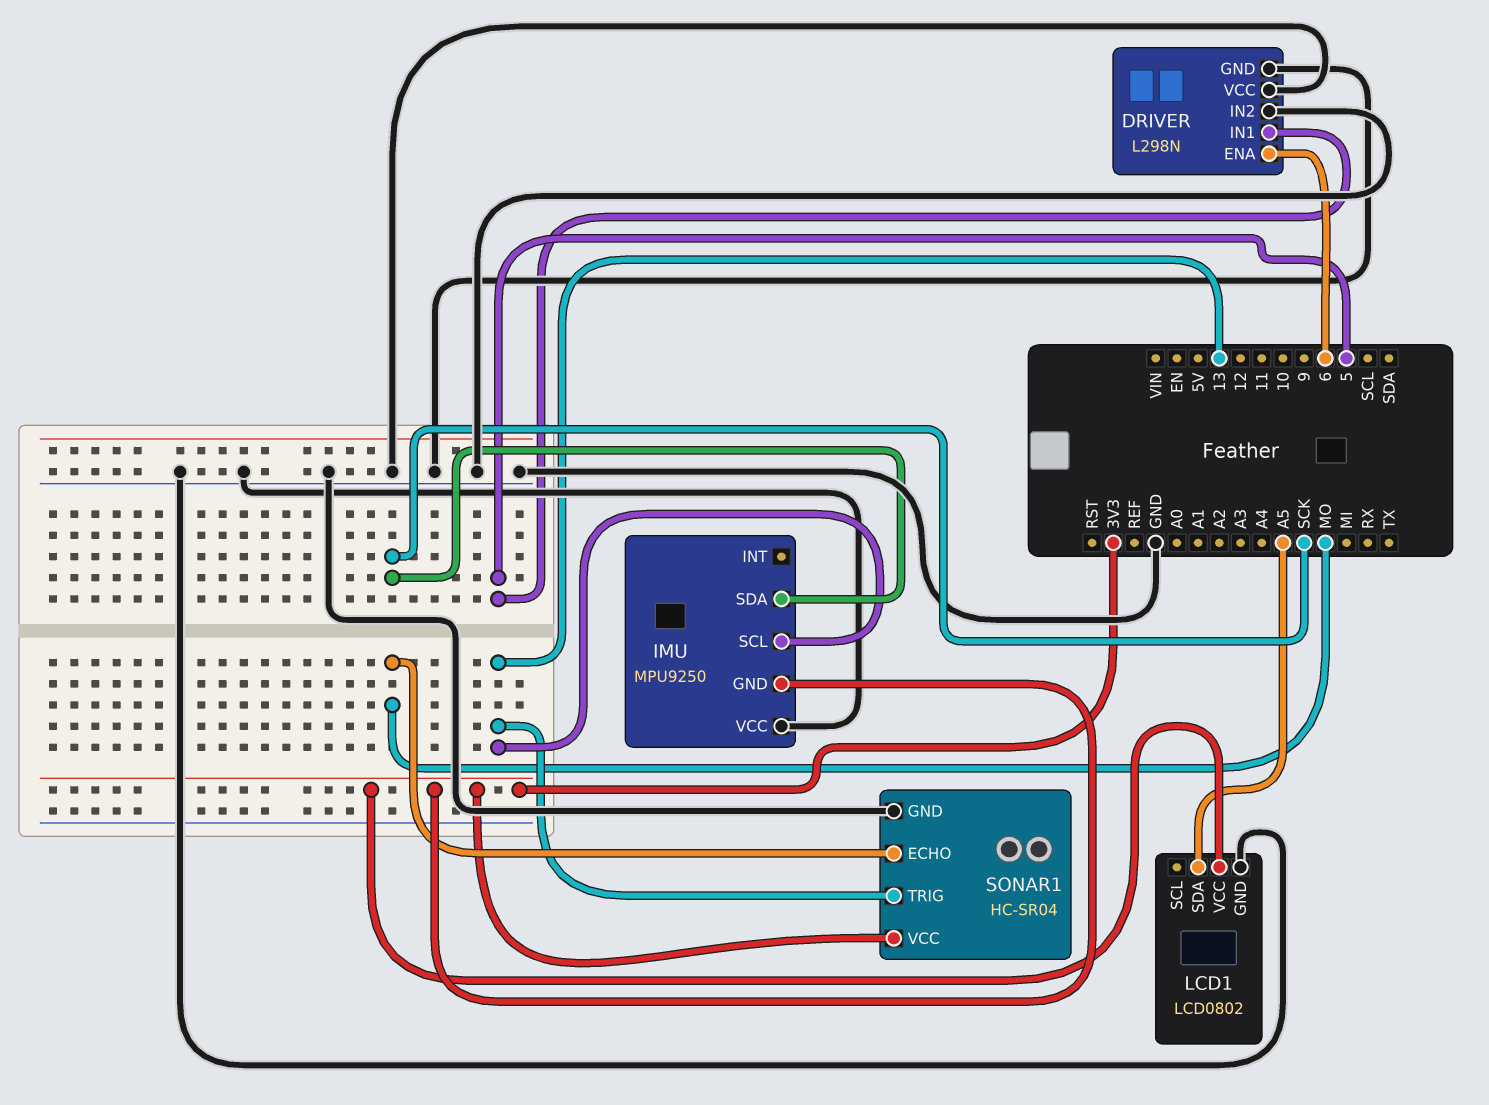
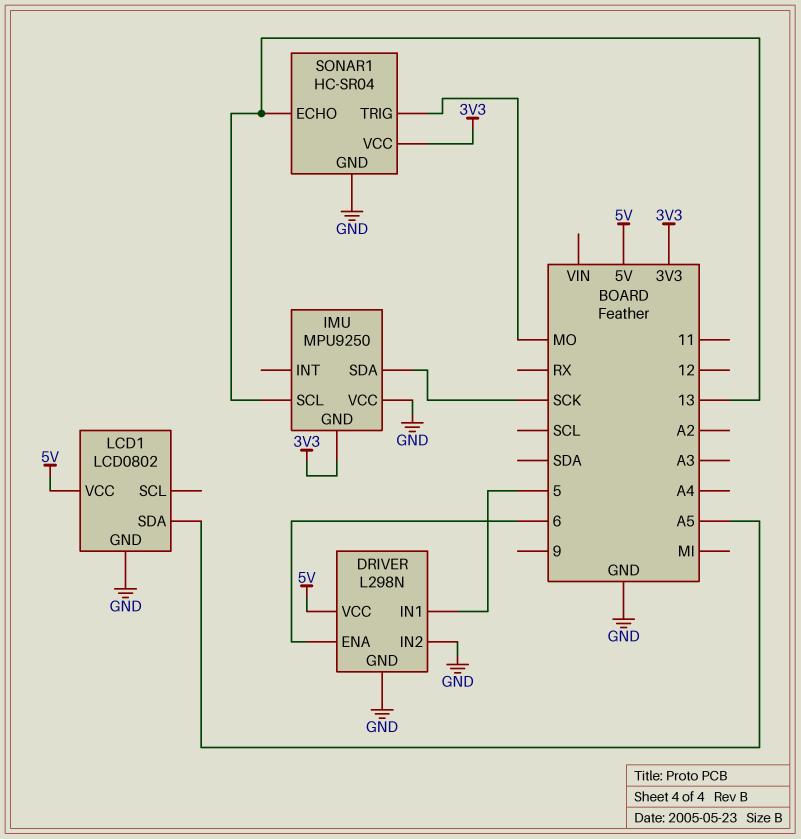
DRIVER pin VCC: GND -> 5V
LCD1 pin VCC: 3V3 -> 5V
SONAR1 pin ECHO: MO -> 13
SONAR1 pin TRIG: 13 -> MO

